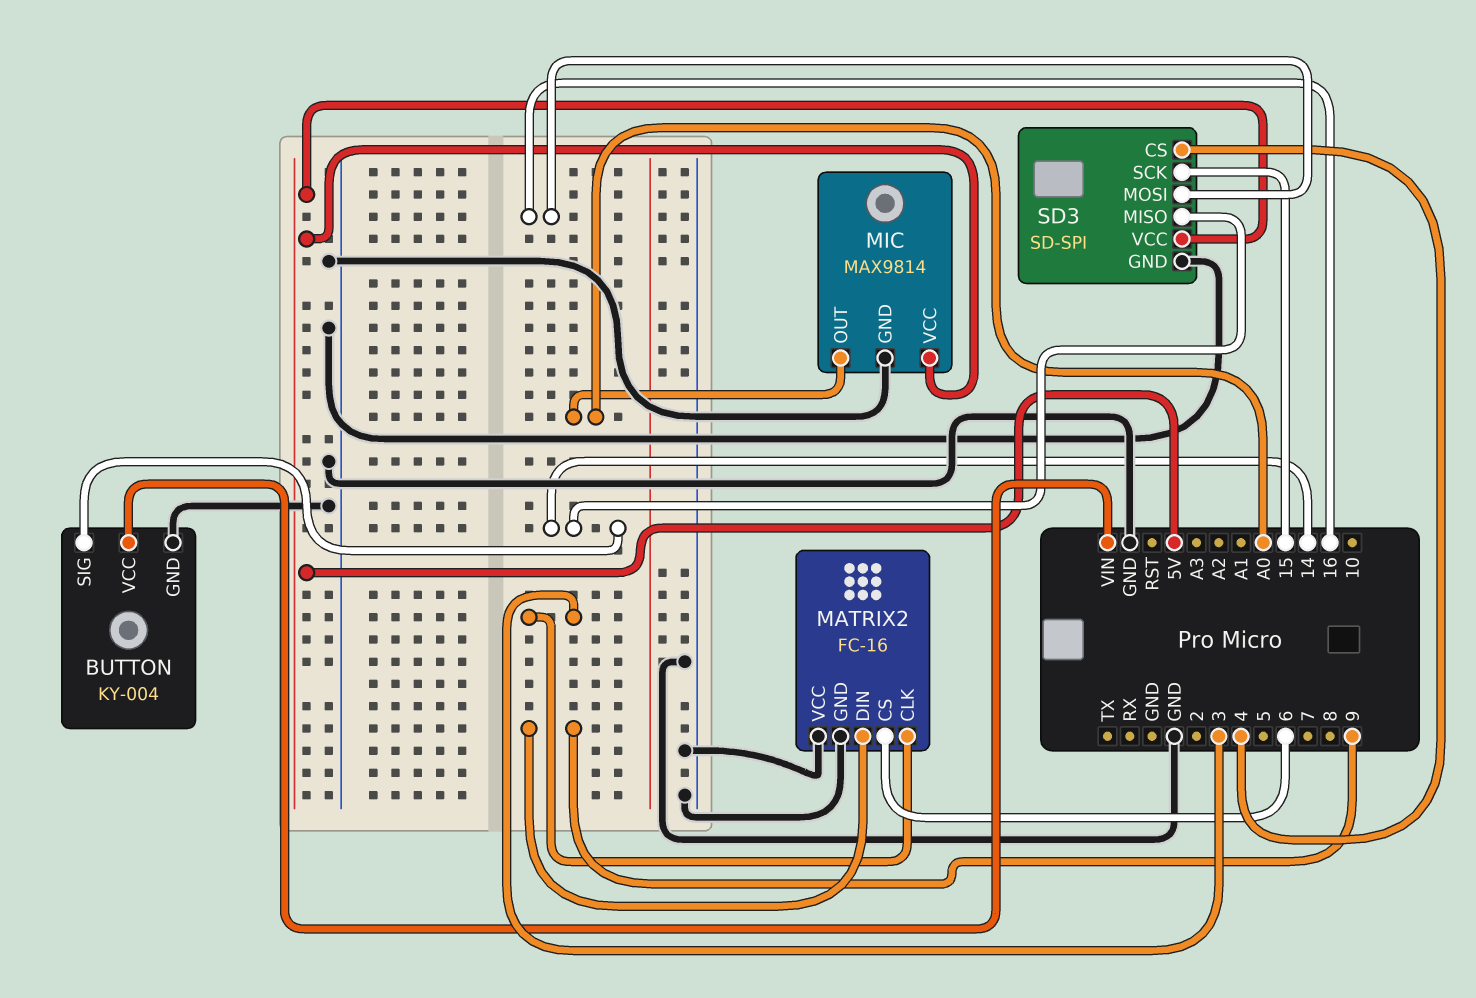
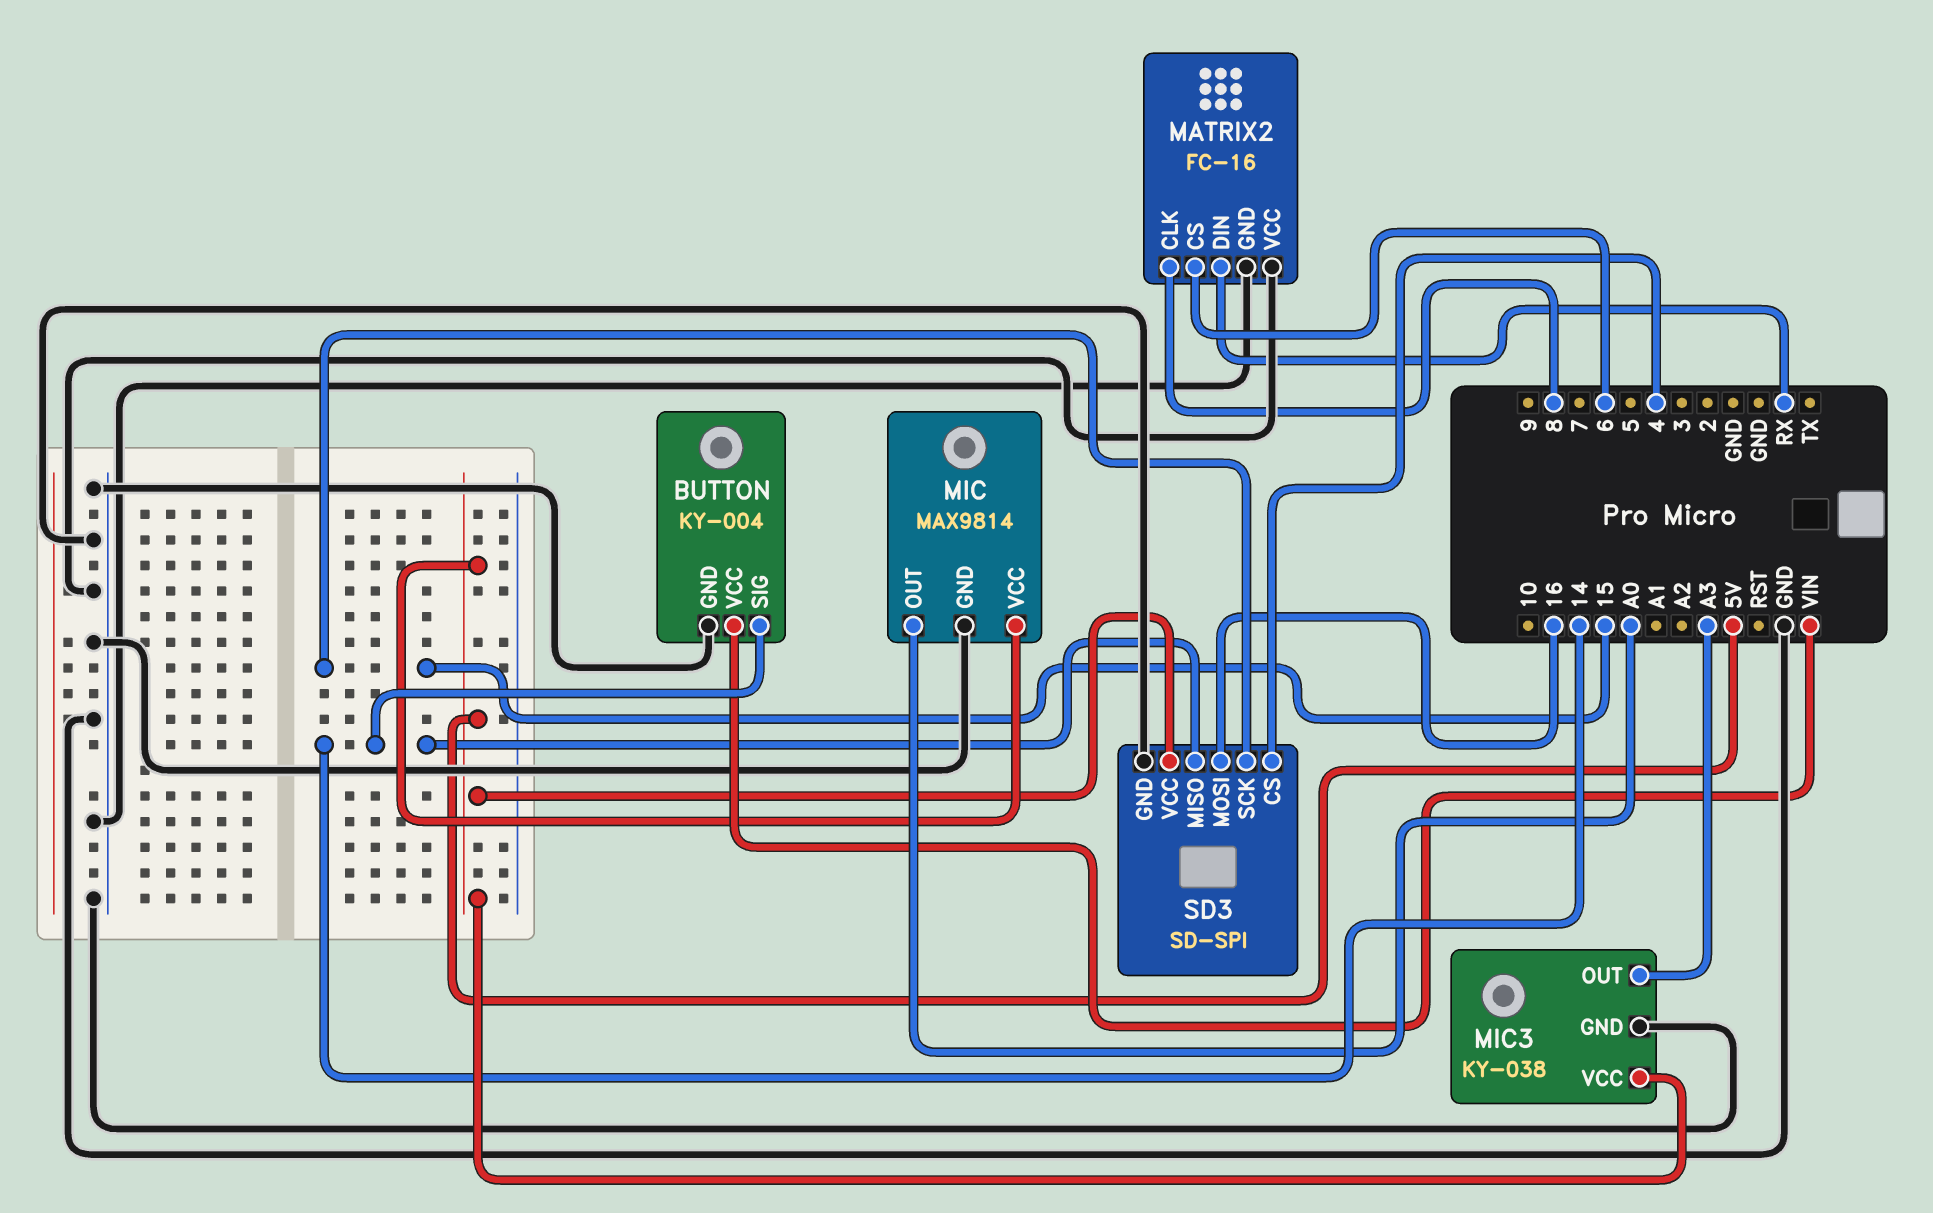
MATRIX2 pin CLK: 3 -> 8
MATRIX2 pin DIN: 9 -> RX
MIC3: none -> KY-038
MIC3 pin GND: none -> GND
MIC3 pin OUT: none -> A3
MIC3 pin VCC: none -> 5V

